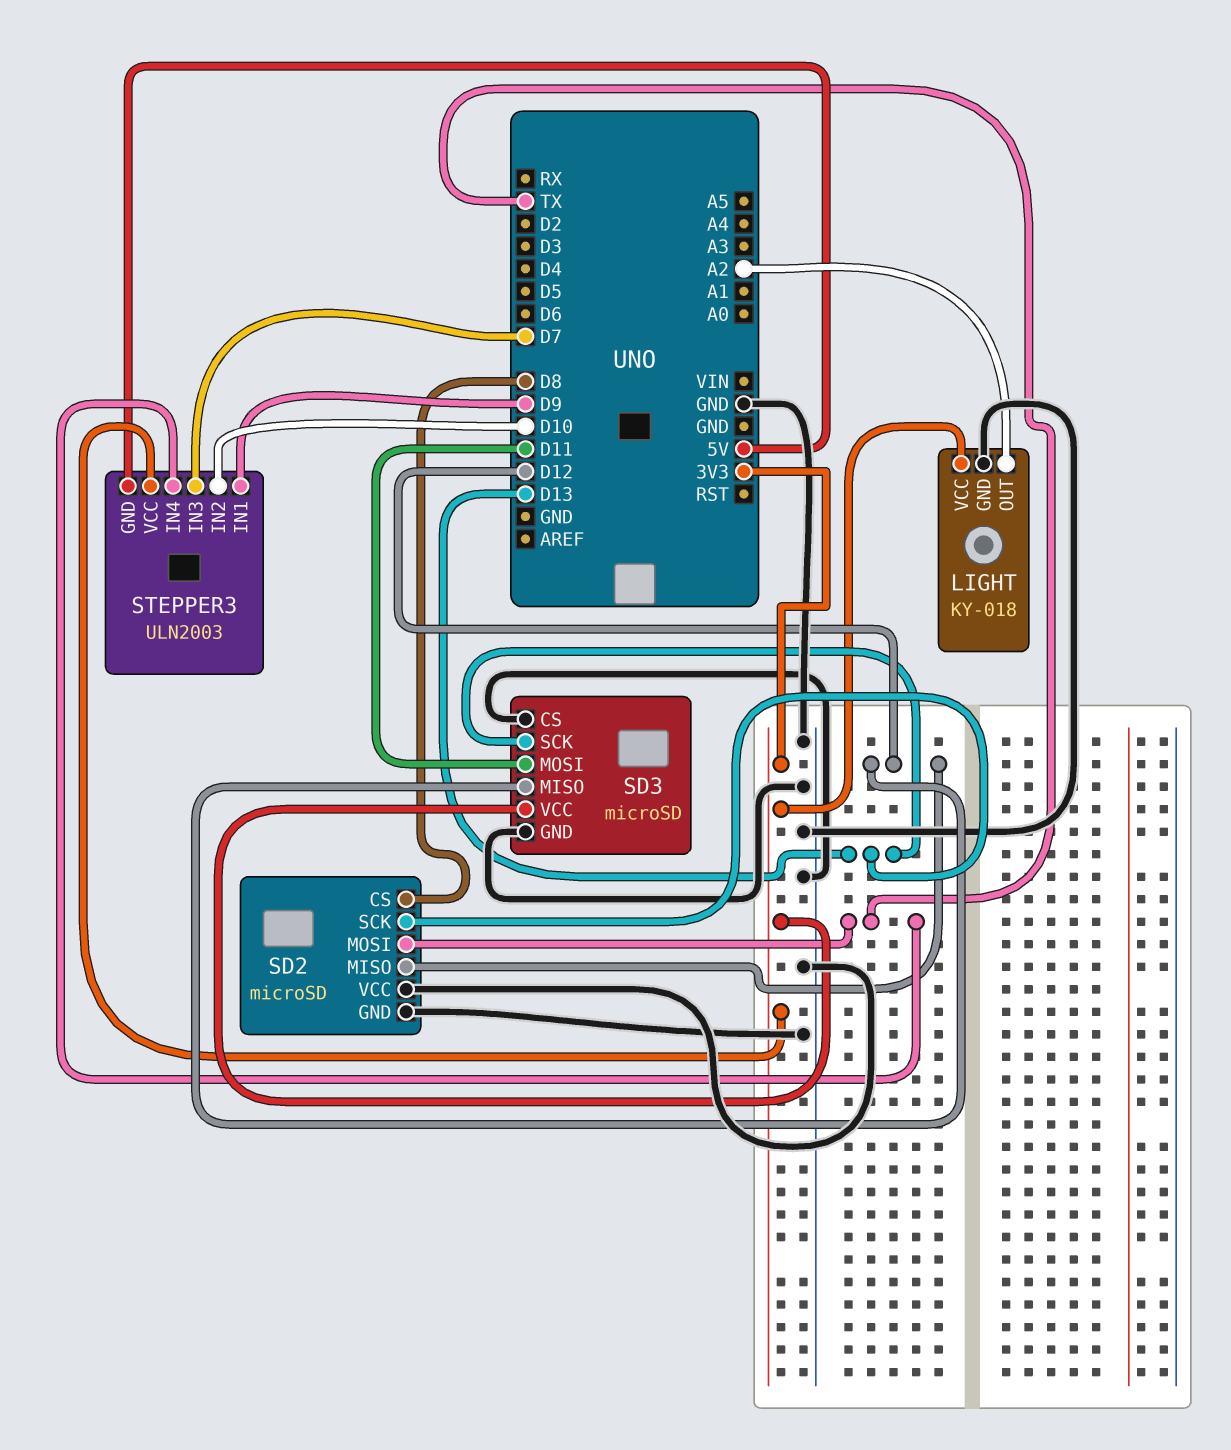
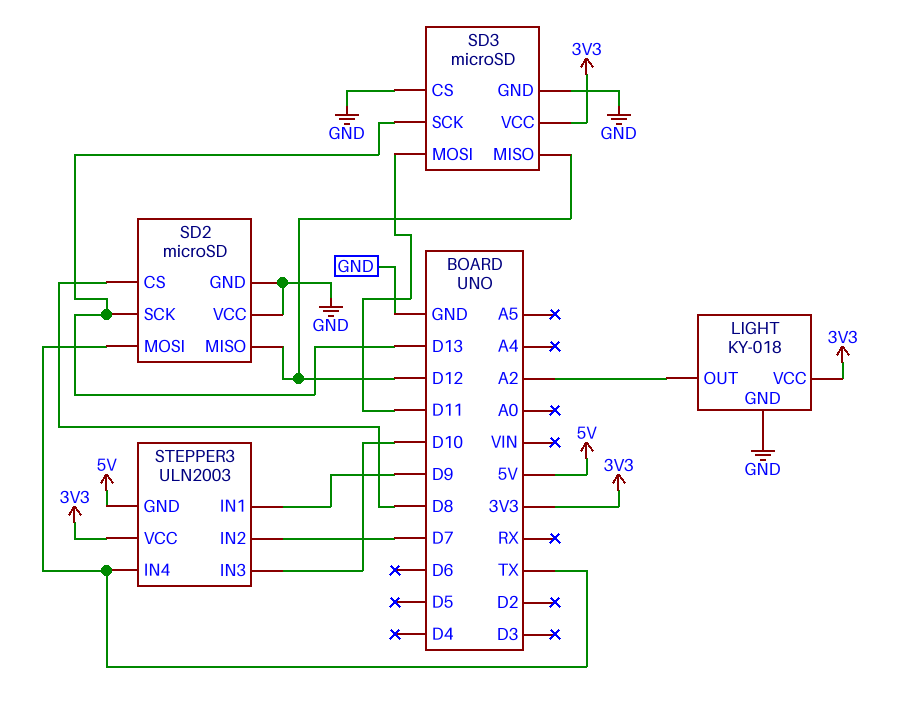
STEPPER3 pin IN2: D10 -> D7
STEPPER3 pin IN3: D7 -> D10

